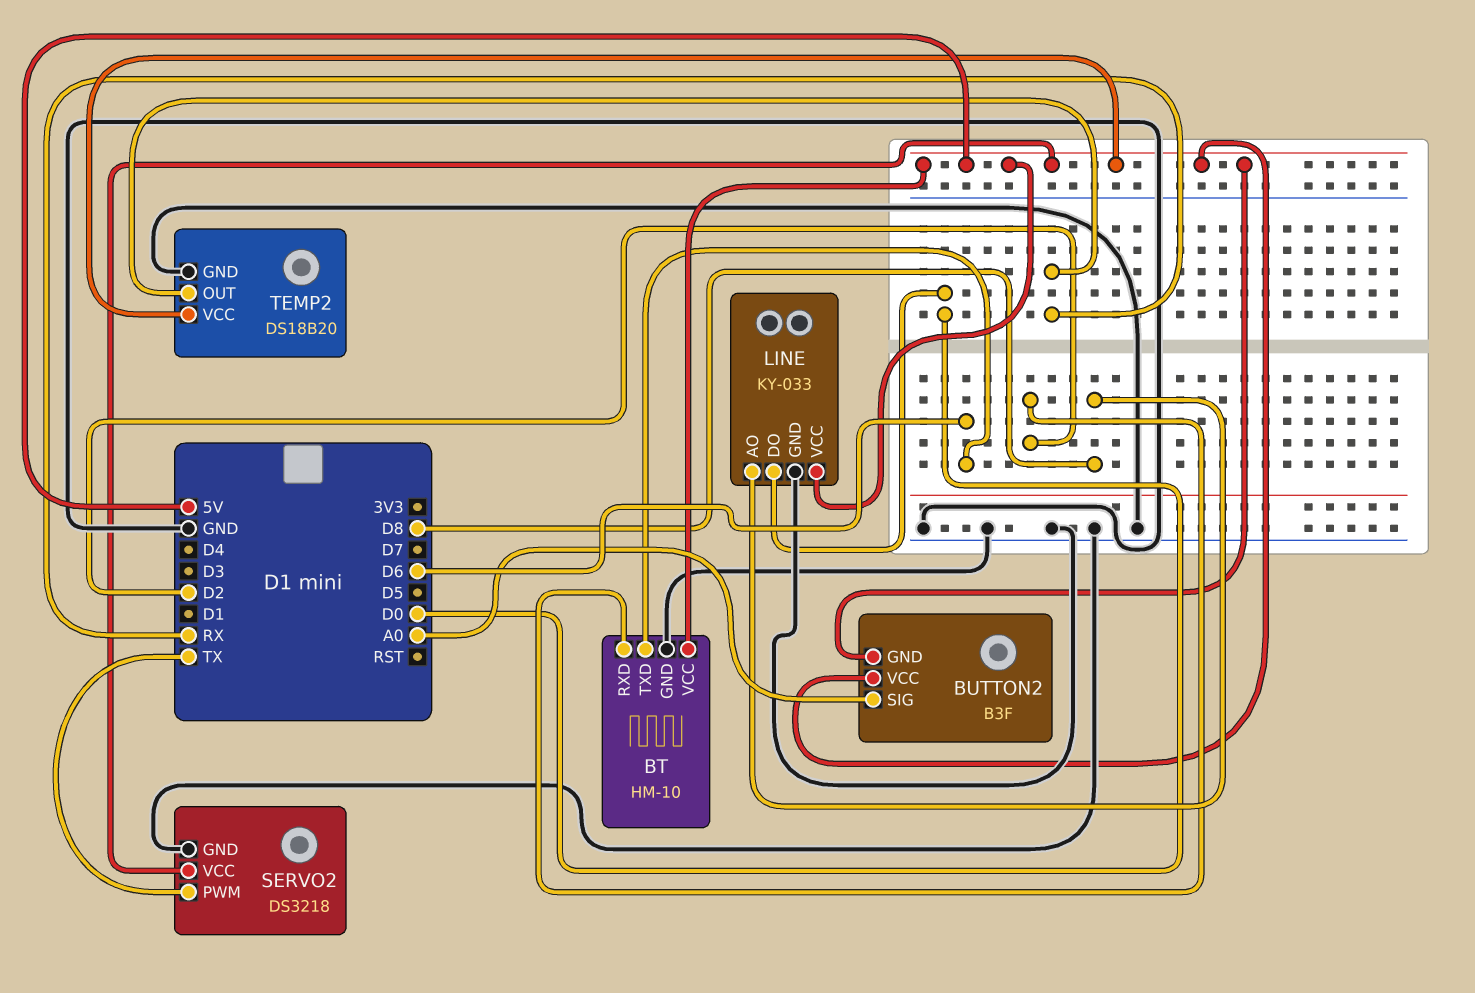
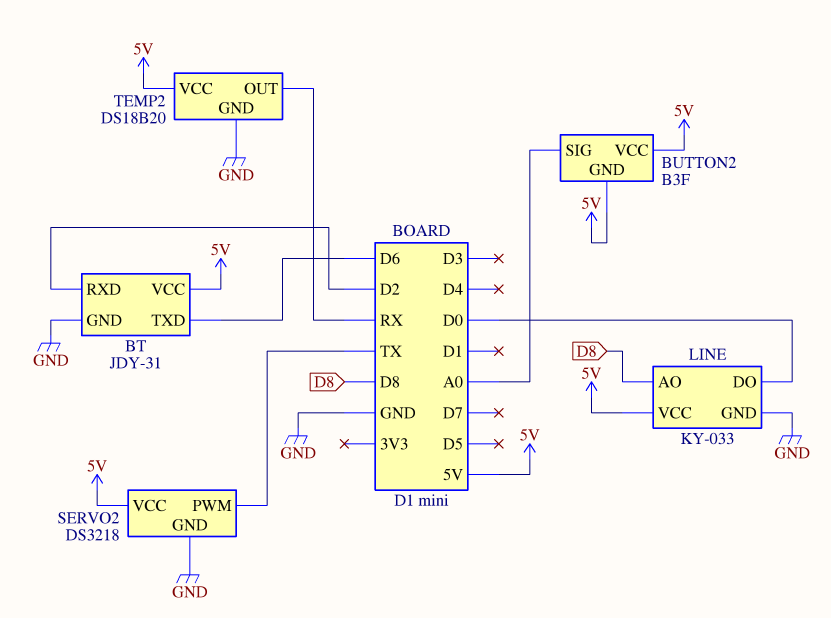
BT: HM-10 -> JDY-31

